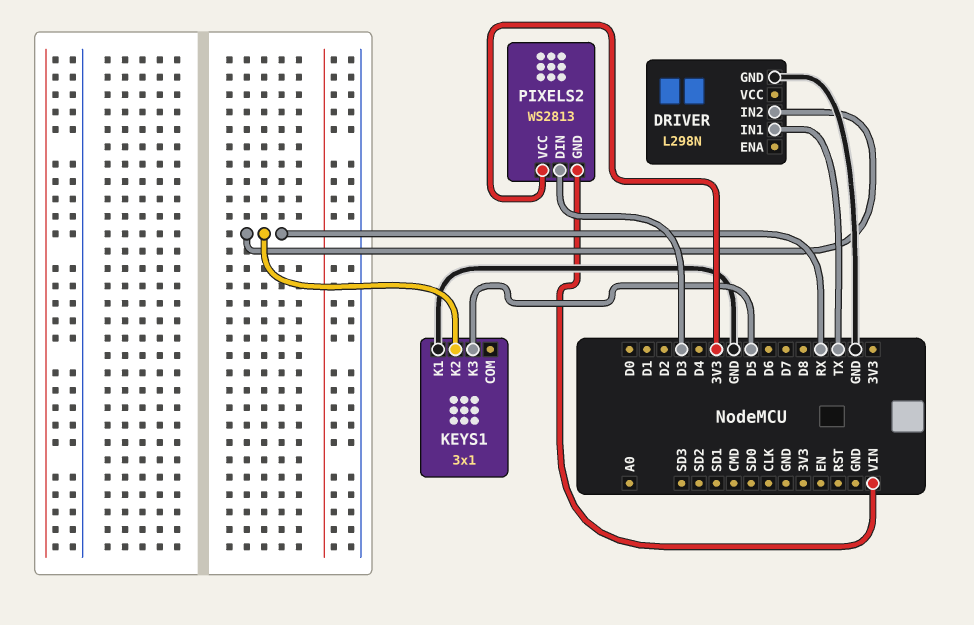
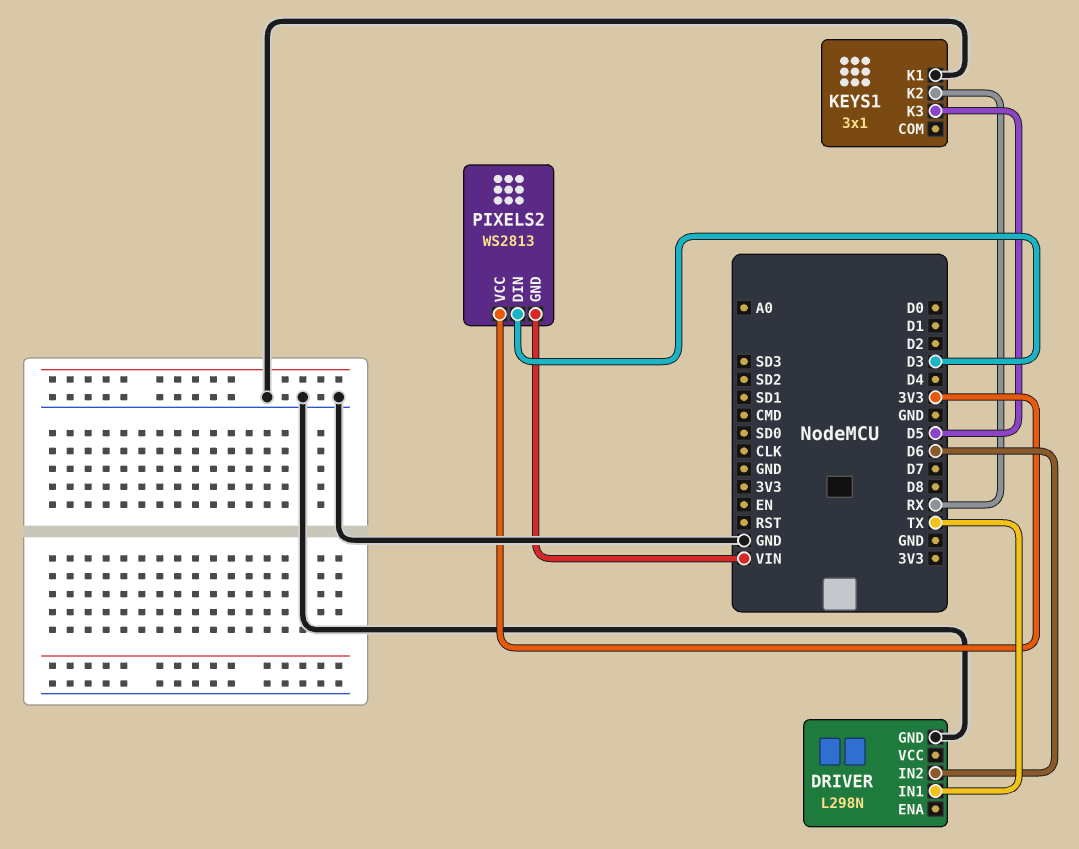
DRIVER pin IN2: RX -> D6

